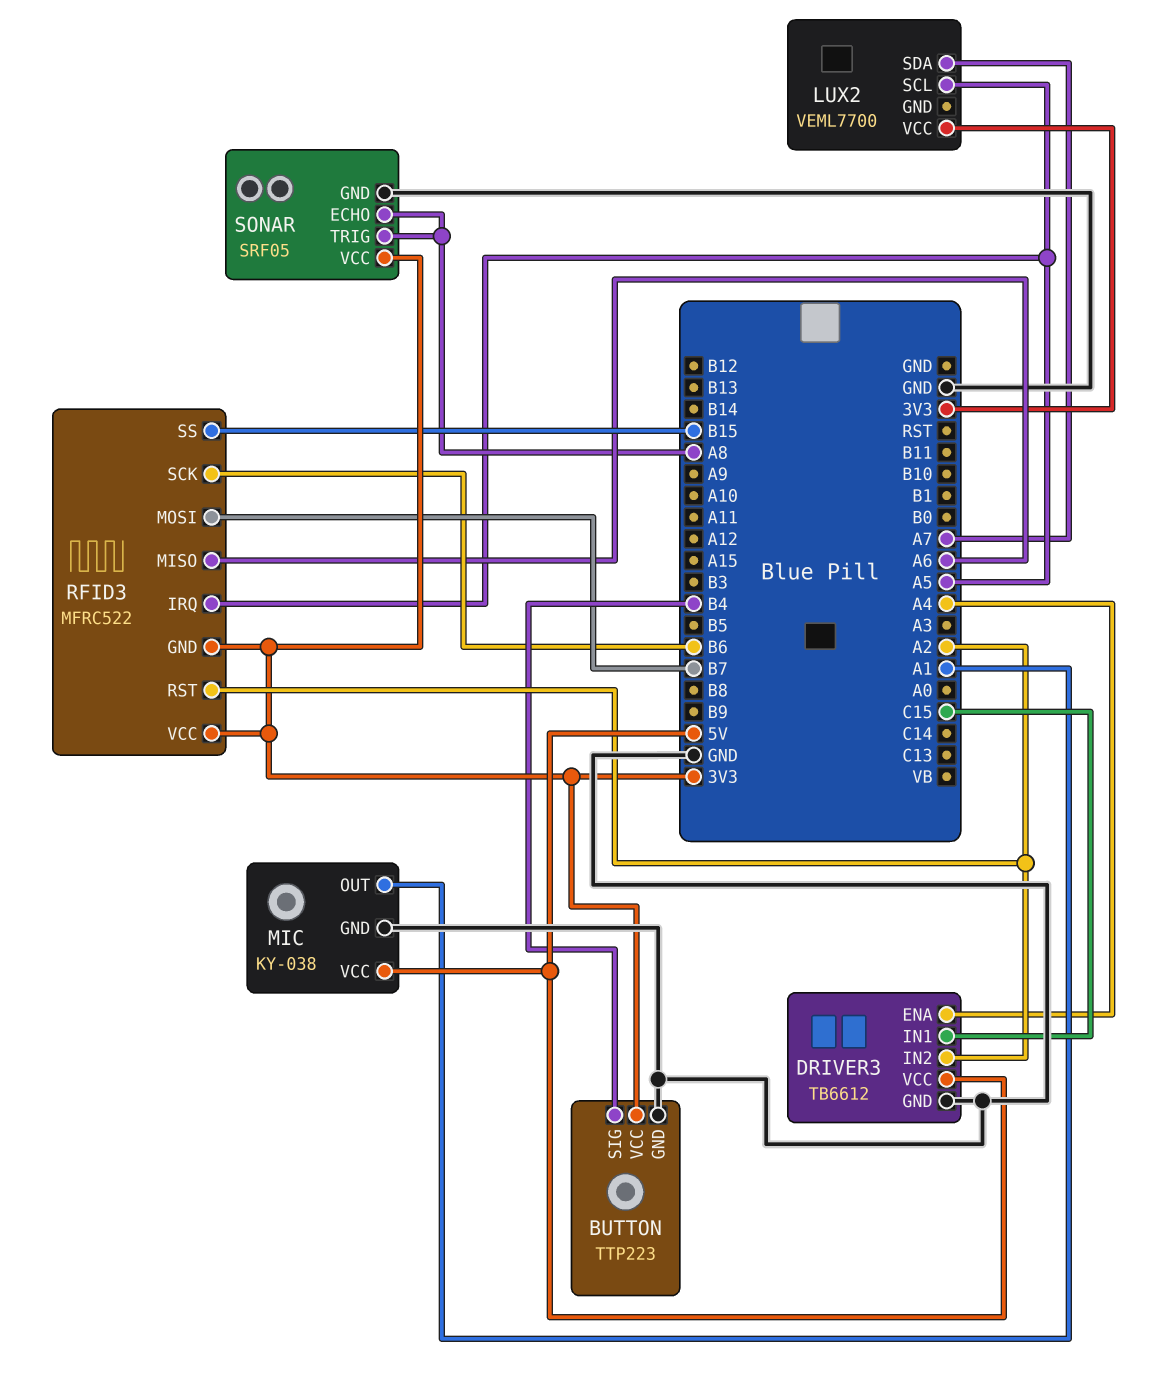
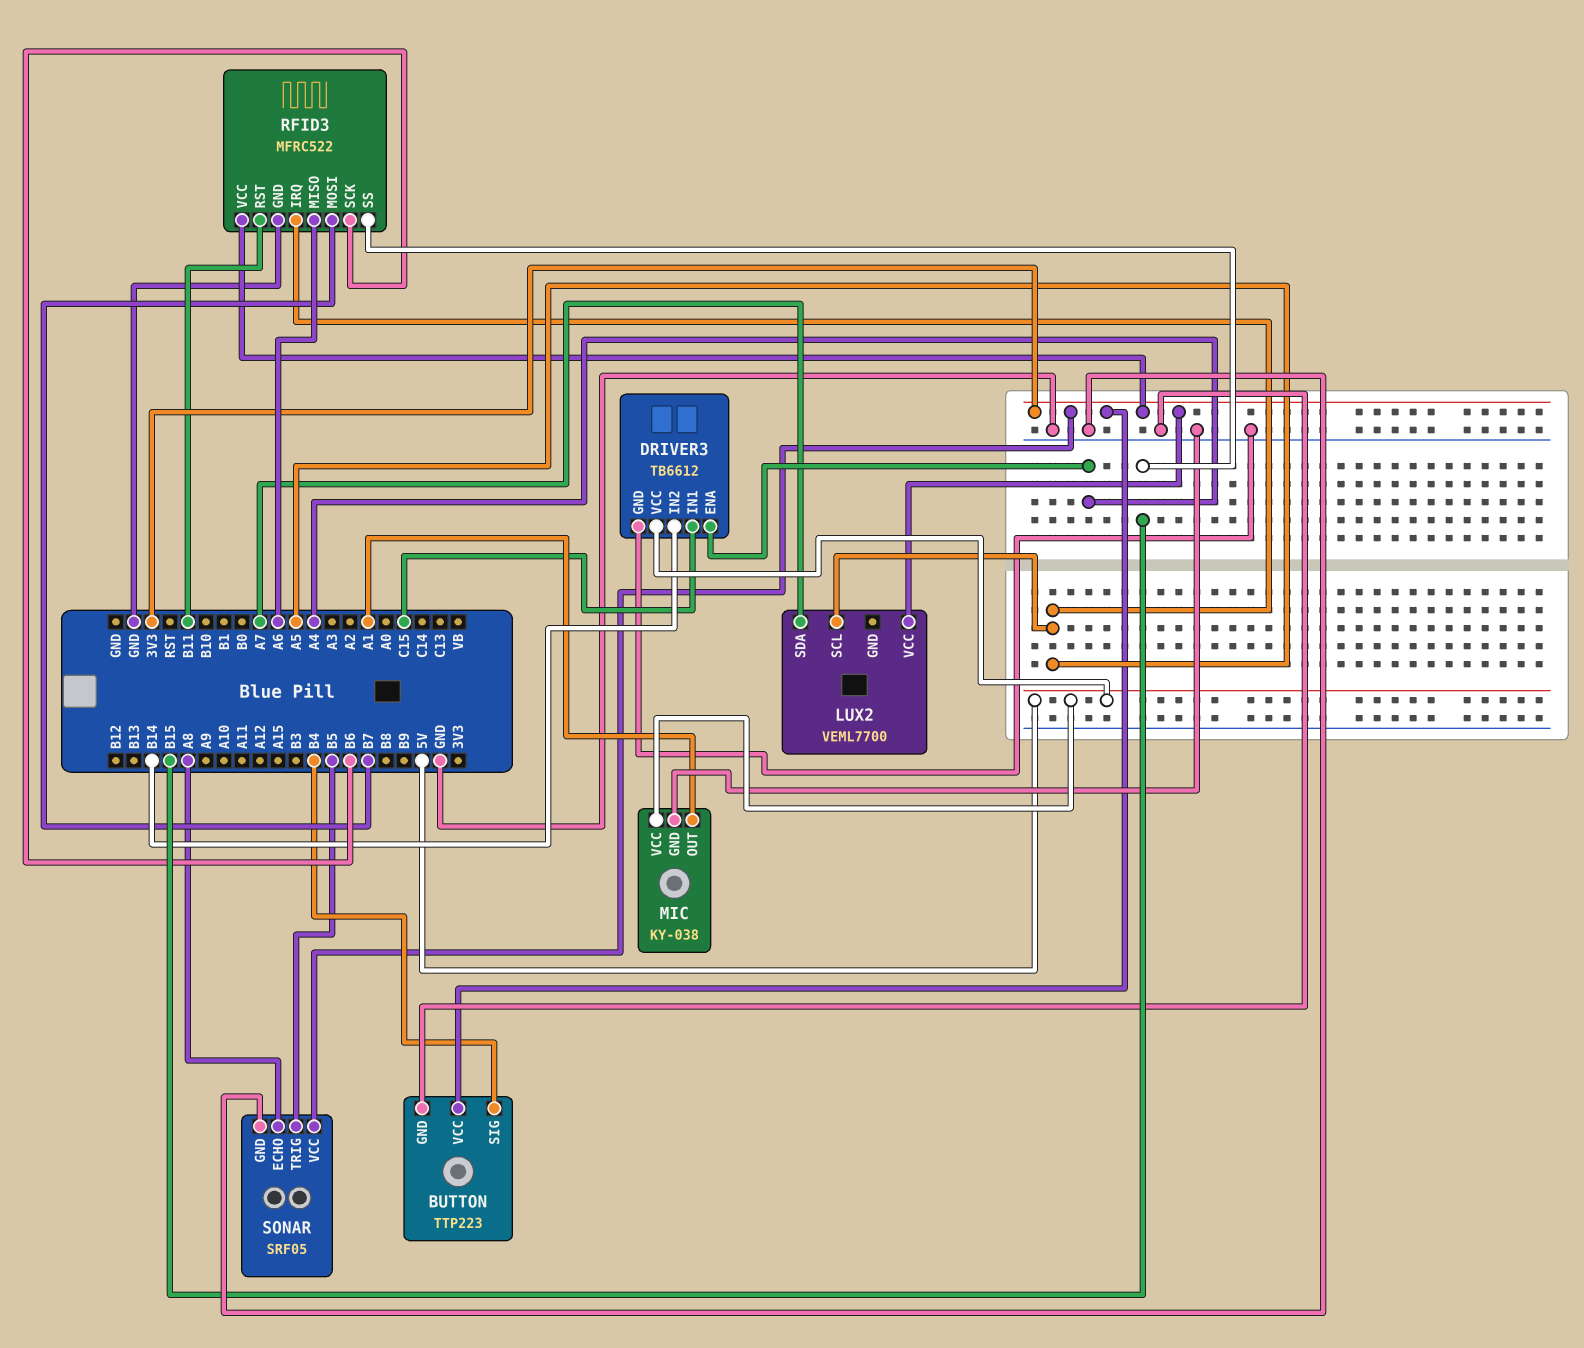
DRIVER3 pin IN2: A2 -> B14
RFID3 pin GND: 3V3 -> GND
RFID3 pin RST: A2 -> B11
SONAR pin TRIG: A8 -> B5

